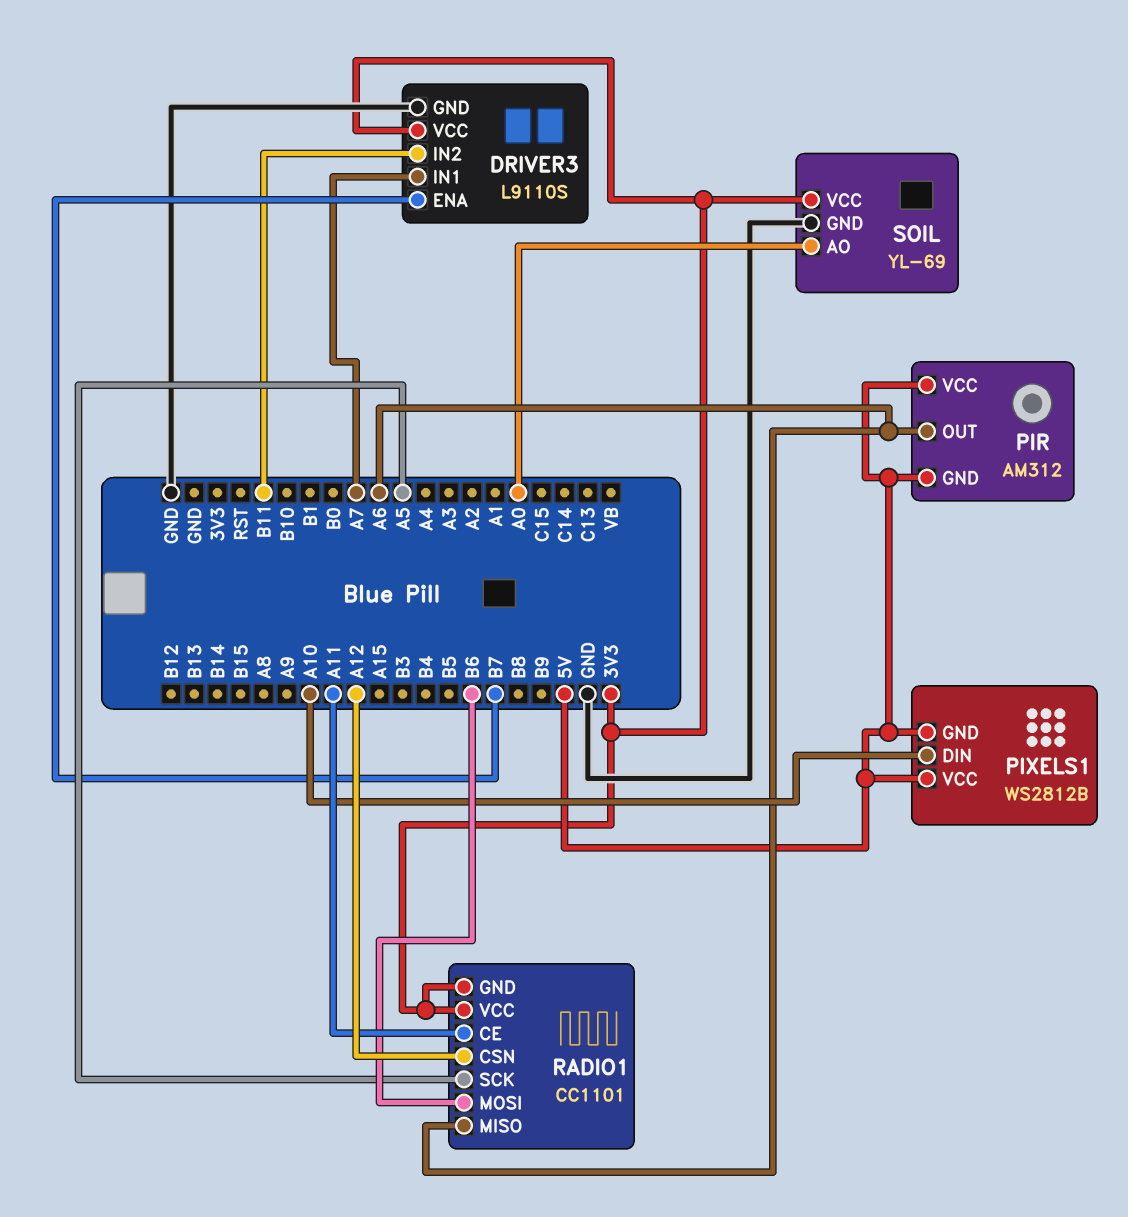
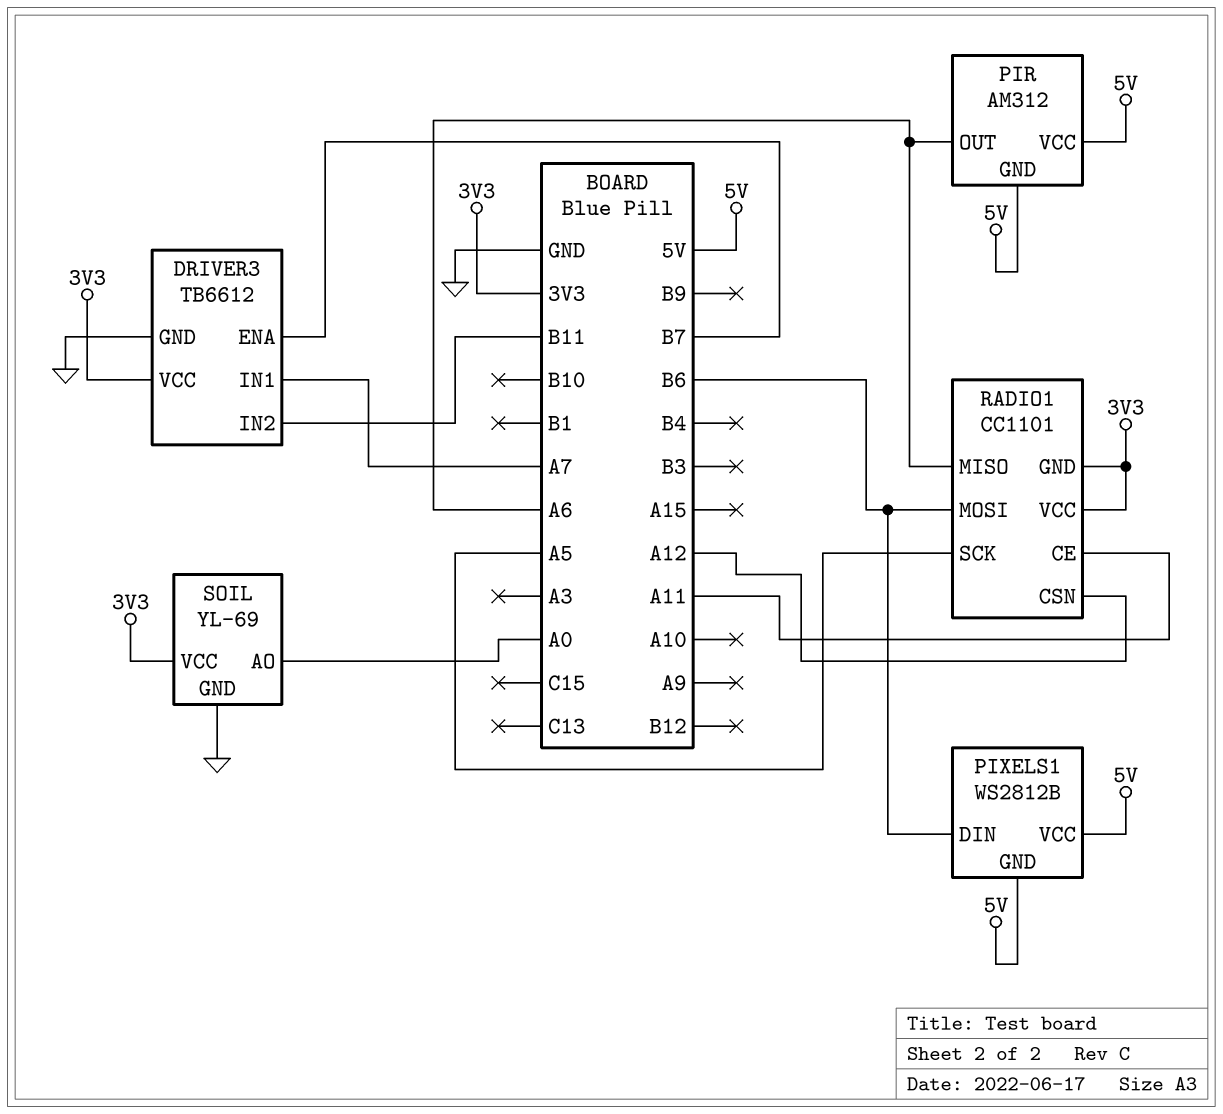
DRIVER3: L9110S -> TB6612
PIXELS1 pin DIN: A10 -> B6

